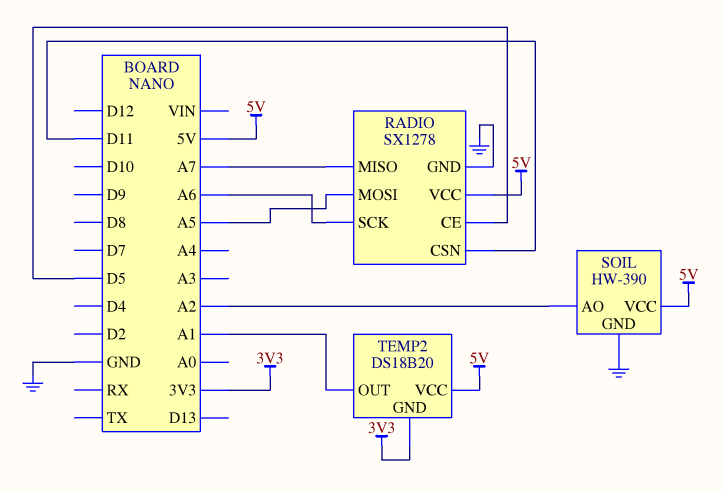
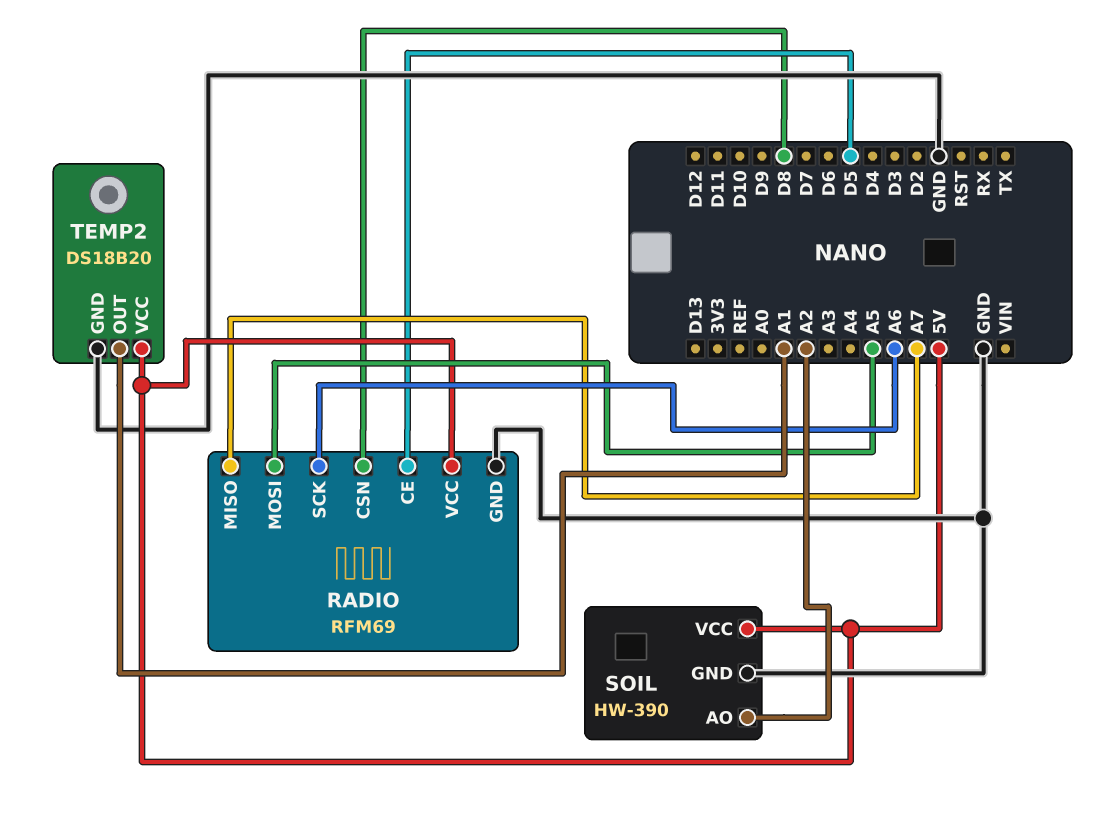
RADIO: SX1278 -> RFM69
RADIO pin CSN: D11 -> D8
TEMP2 pin GND: 3V3 -> GND

